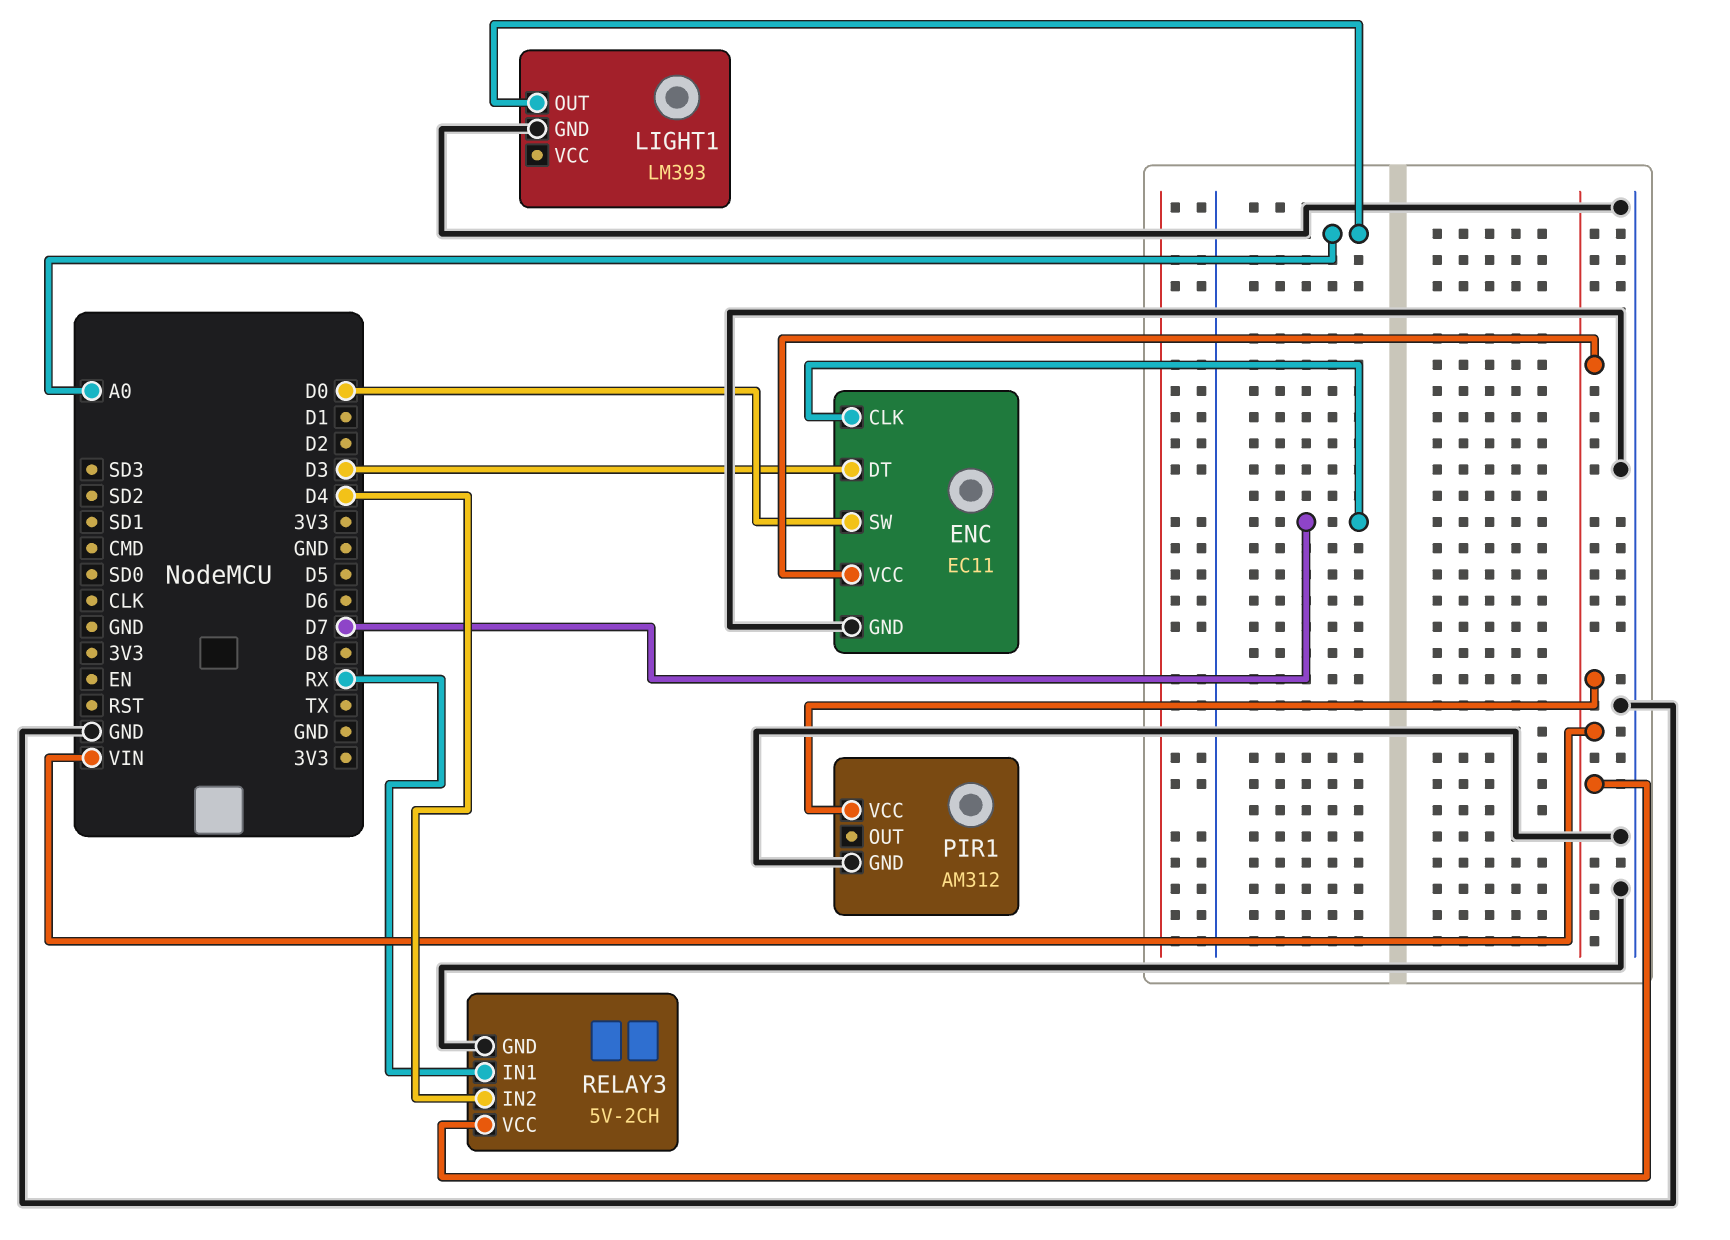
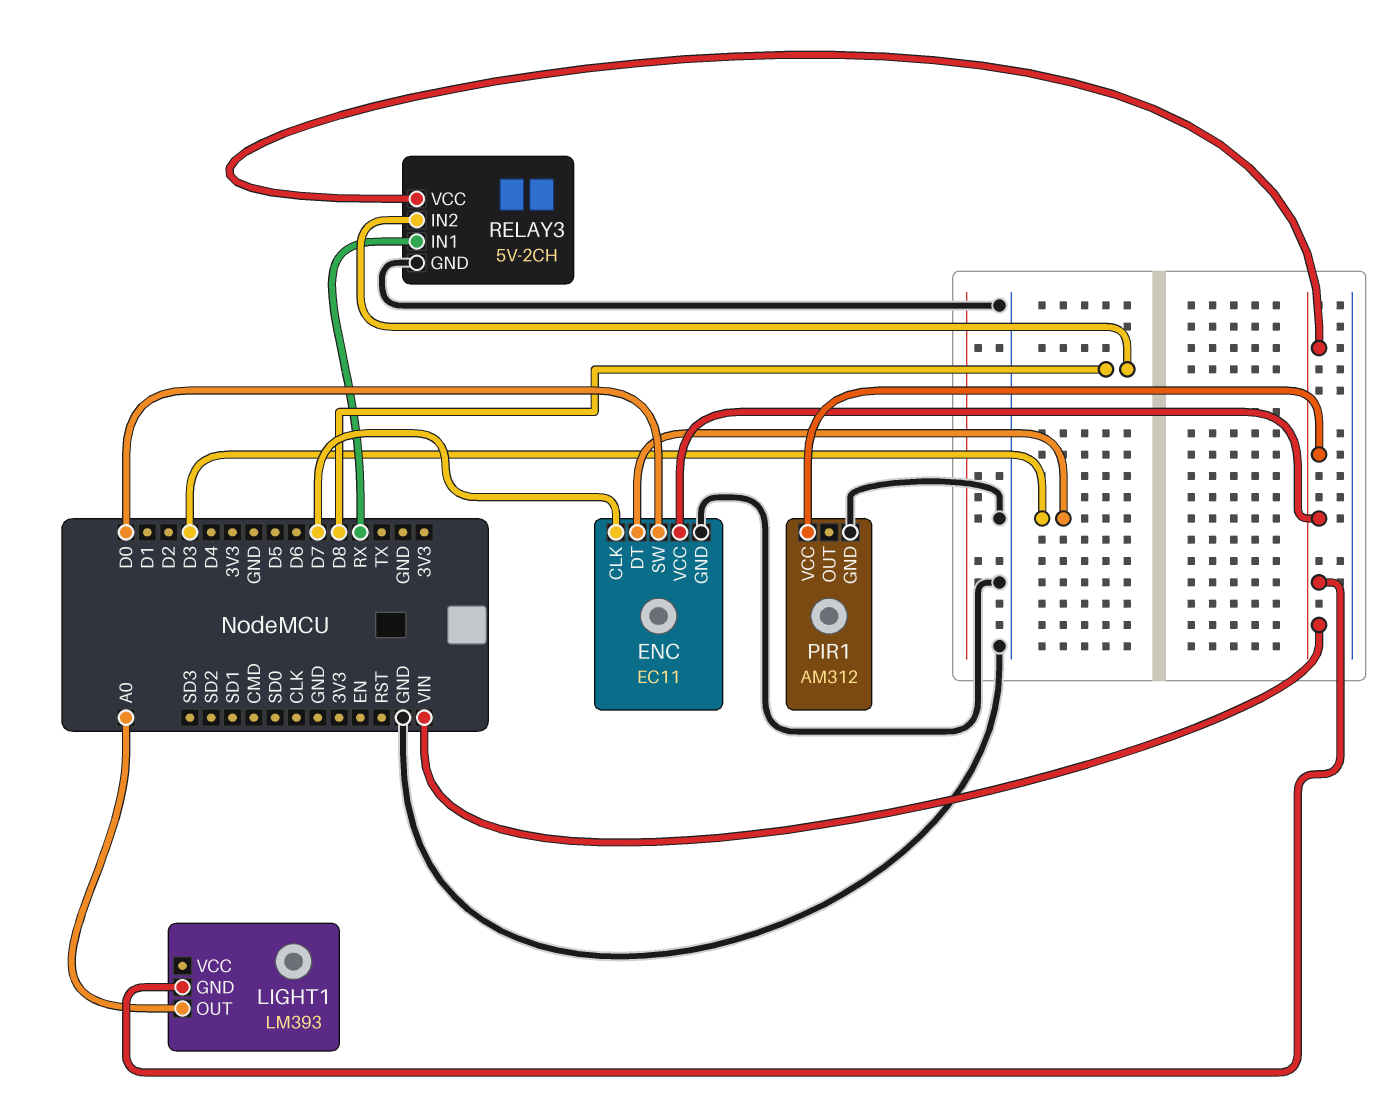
LIGHT1 pin GND: GND -> VIN
RELAY3 pin IN2: D4 -> D8

